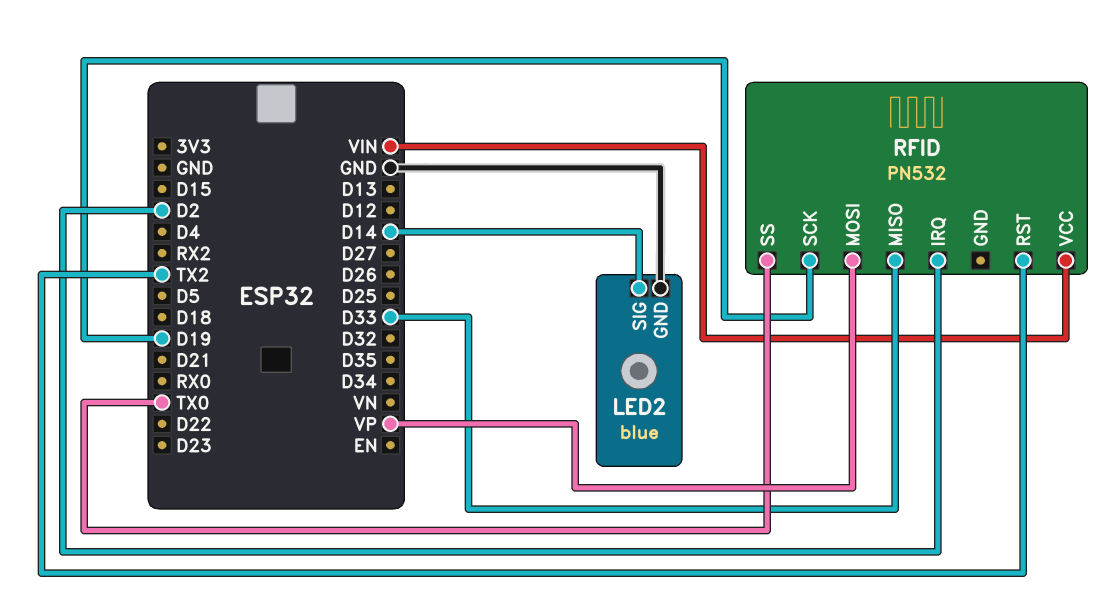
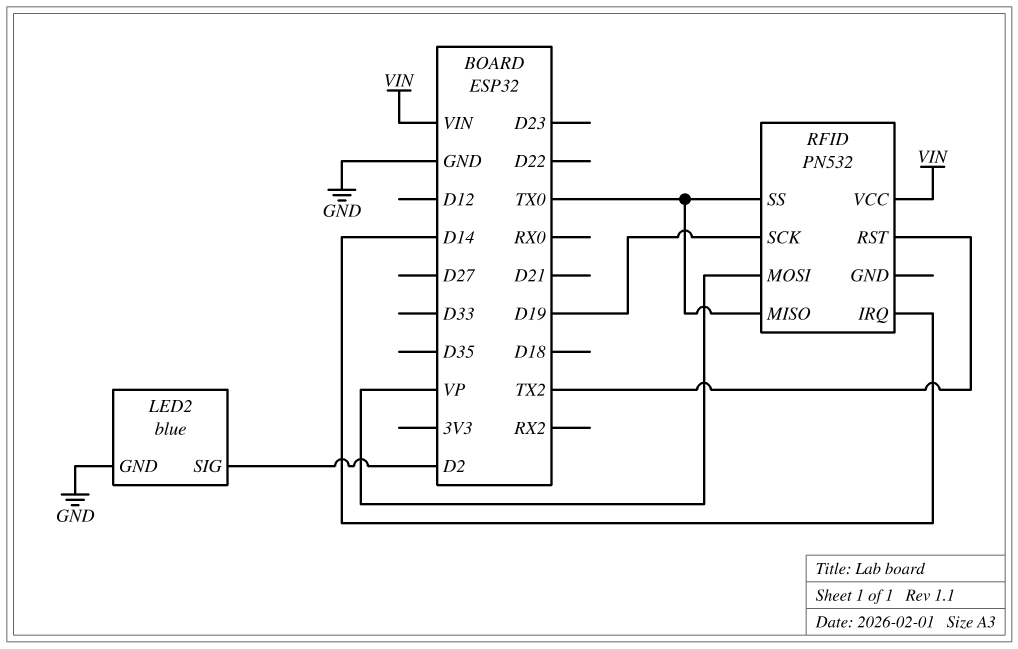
LED2 pin SIG: D14 -> D2
RFID pin IRQ: D2 -> D14
RFID pin MISO: D33 -> TX0

